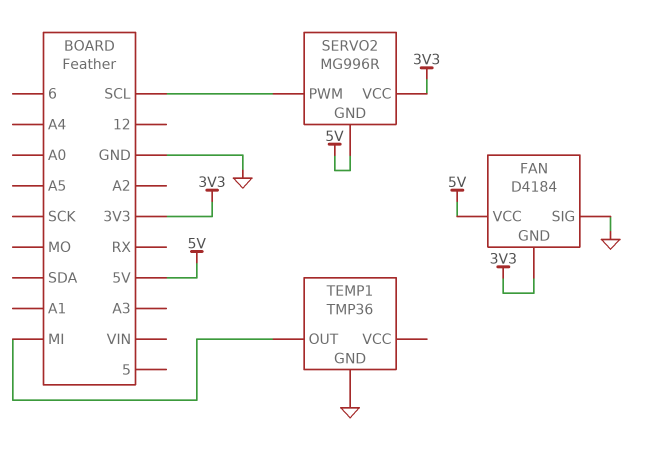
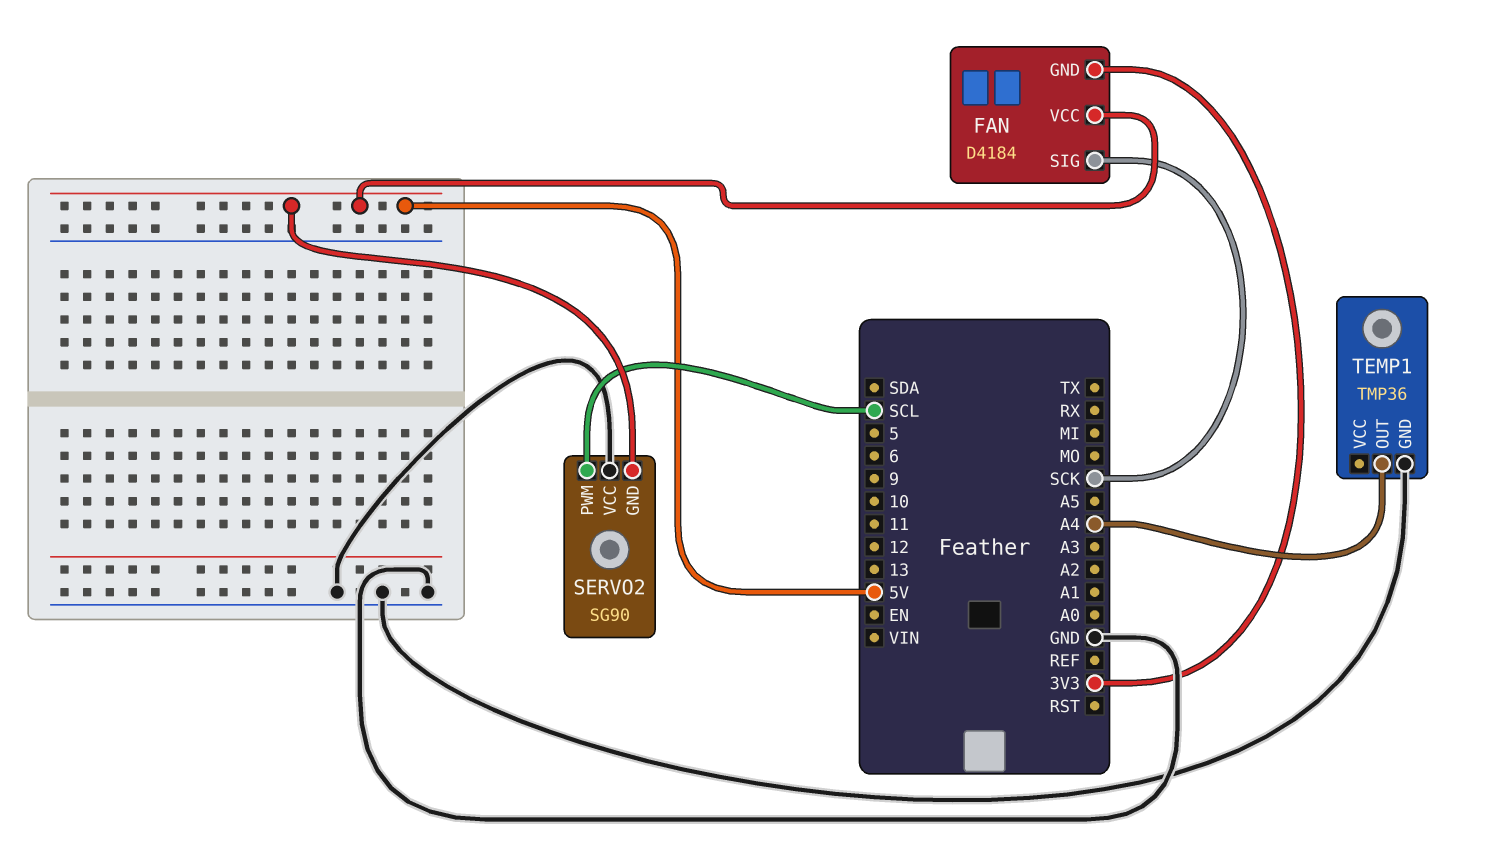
FAN pin SIG: GND -> SCK
SERVO2: MG996R -> SG90
SERVO2 pin VCC: 3V3 -> GND
TEMP1 pin OUT: MI -> A4

